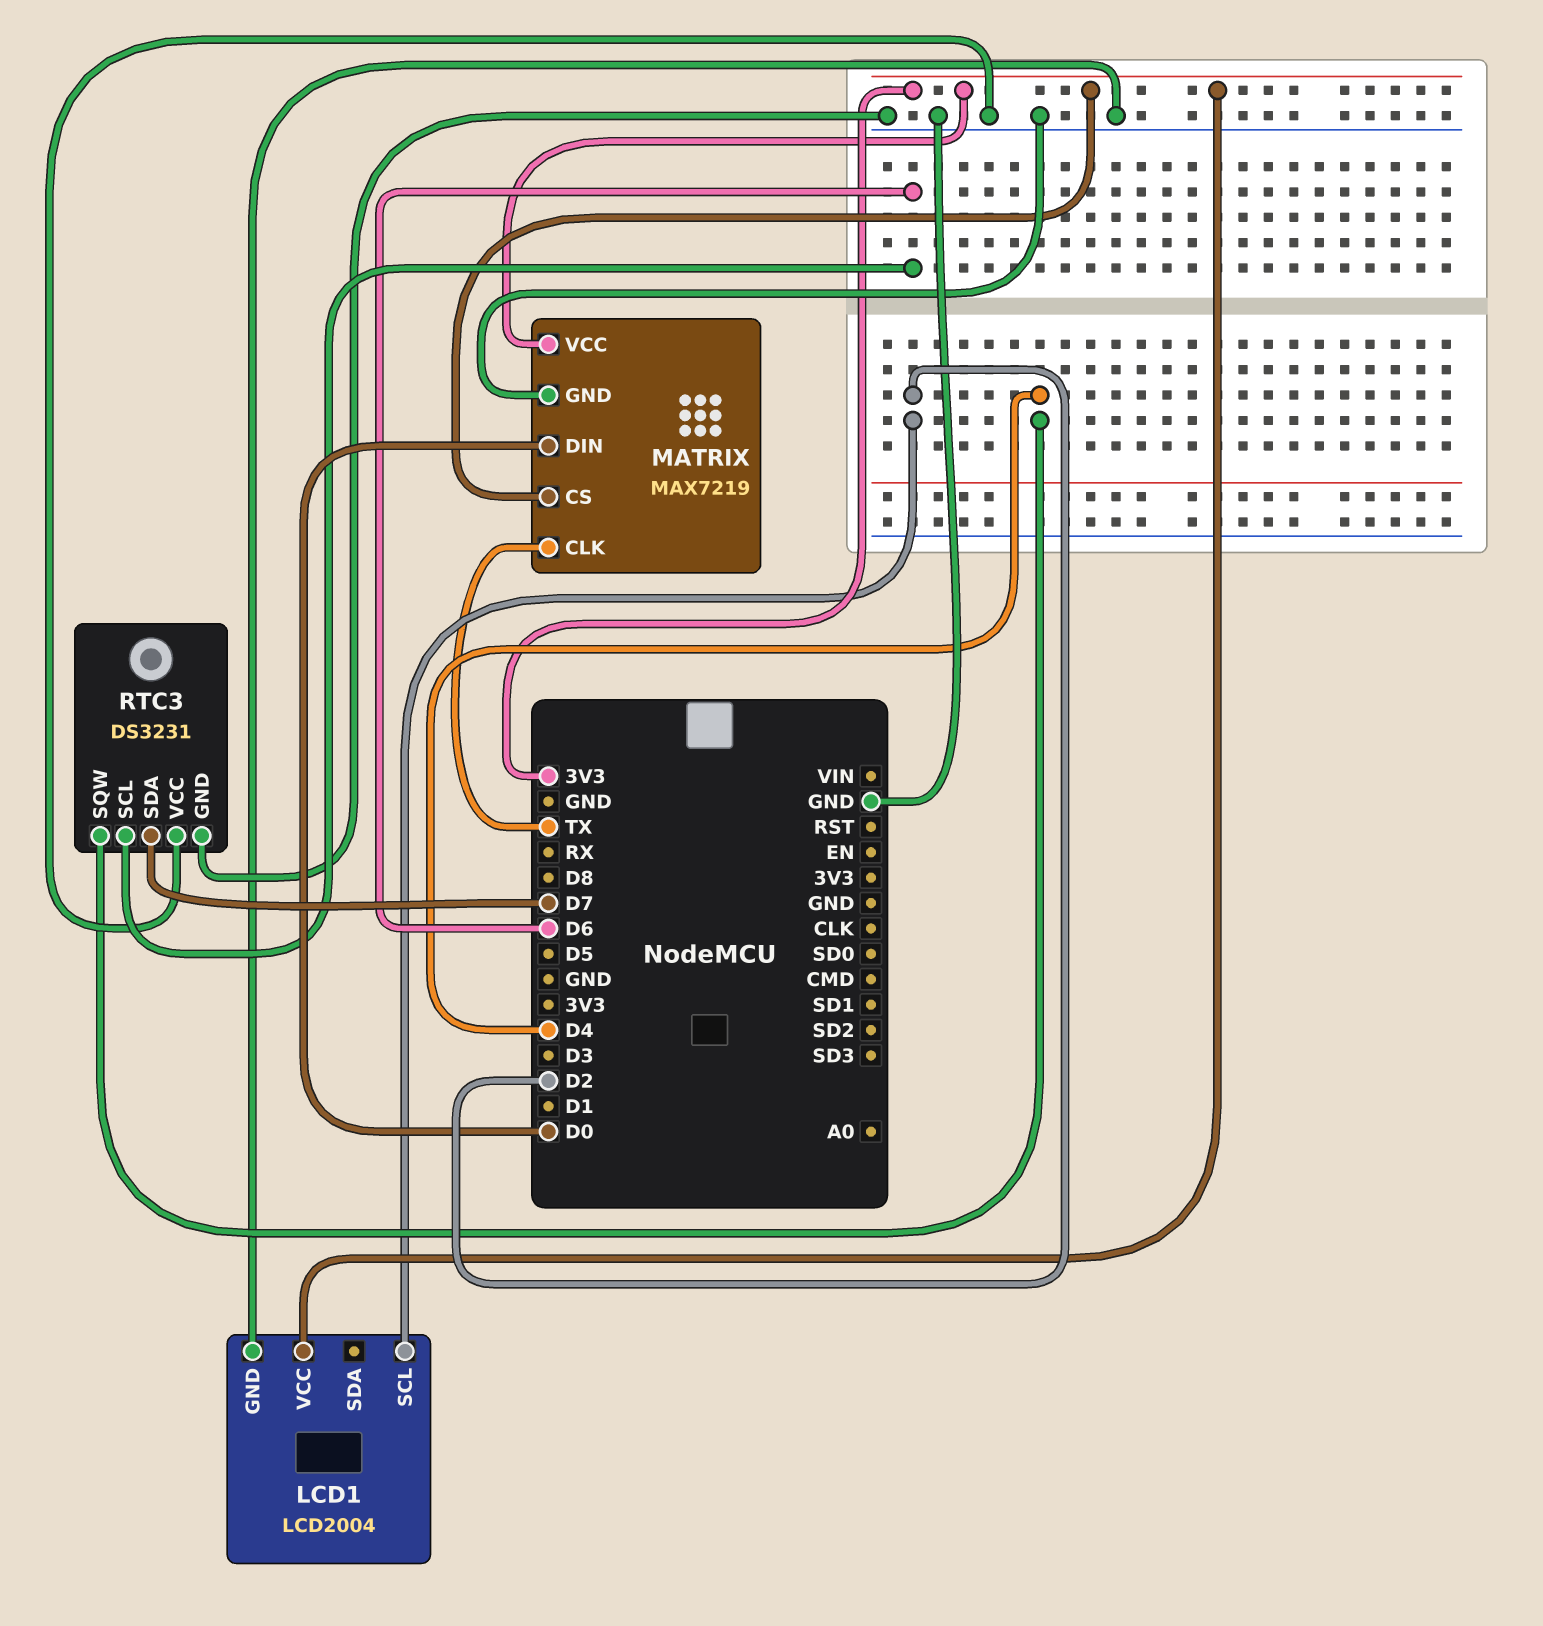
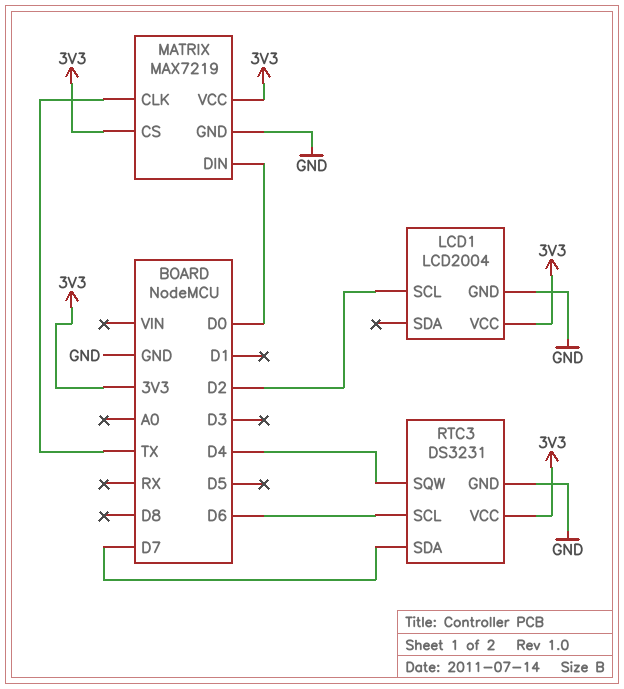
RTC3 pin VCC: GND -> 3V3

